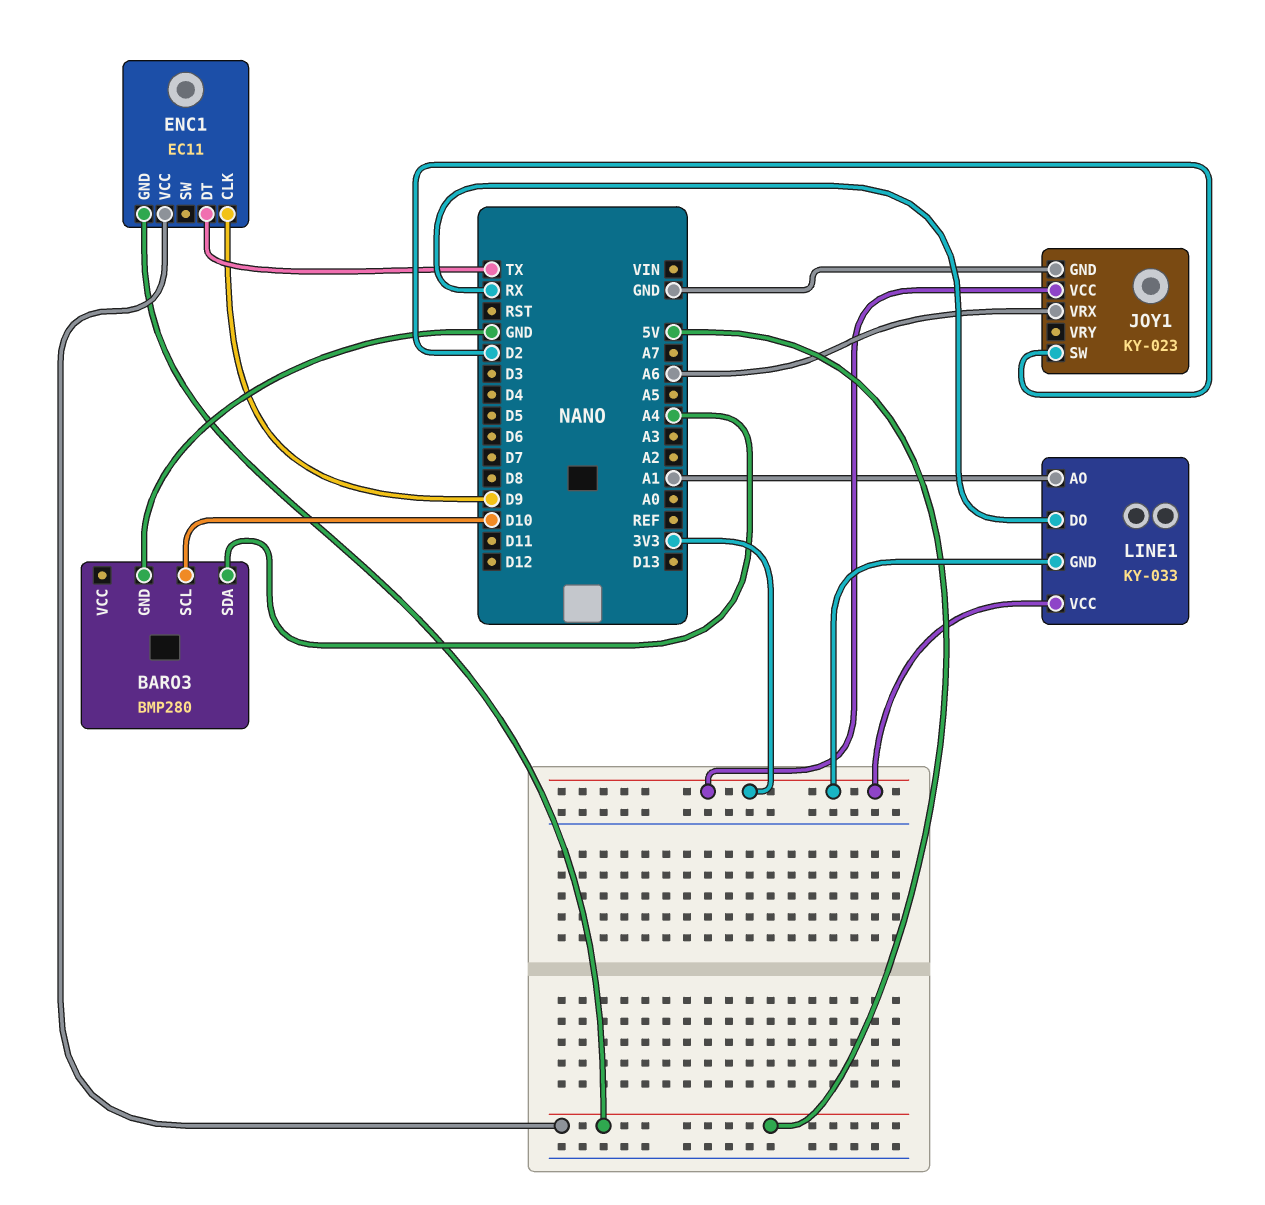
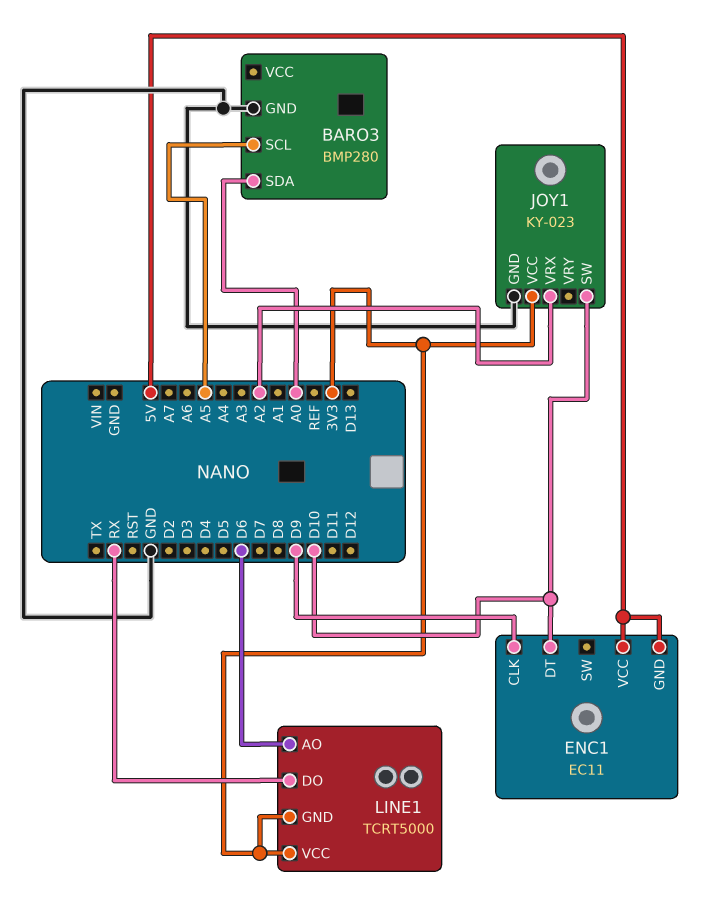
BARO3 pin SCL: D10 -> A5
BARO3 pin SDA: A4 -> A0
ENC1 pin DT: TX -> D10
JOY1 pin SW: D2 -> D10
JOY1 pin VRX: A6 -> A2
LINE1: KY-033 -> TCRT5000
LINE1 pin AO: A1 -> D6

